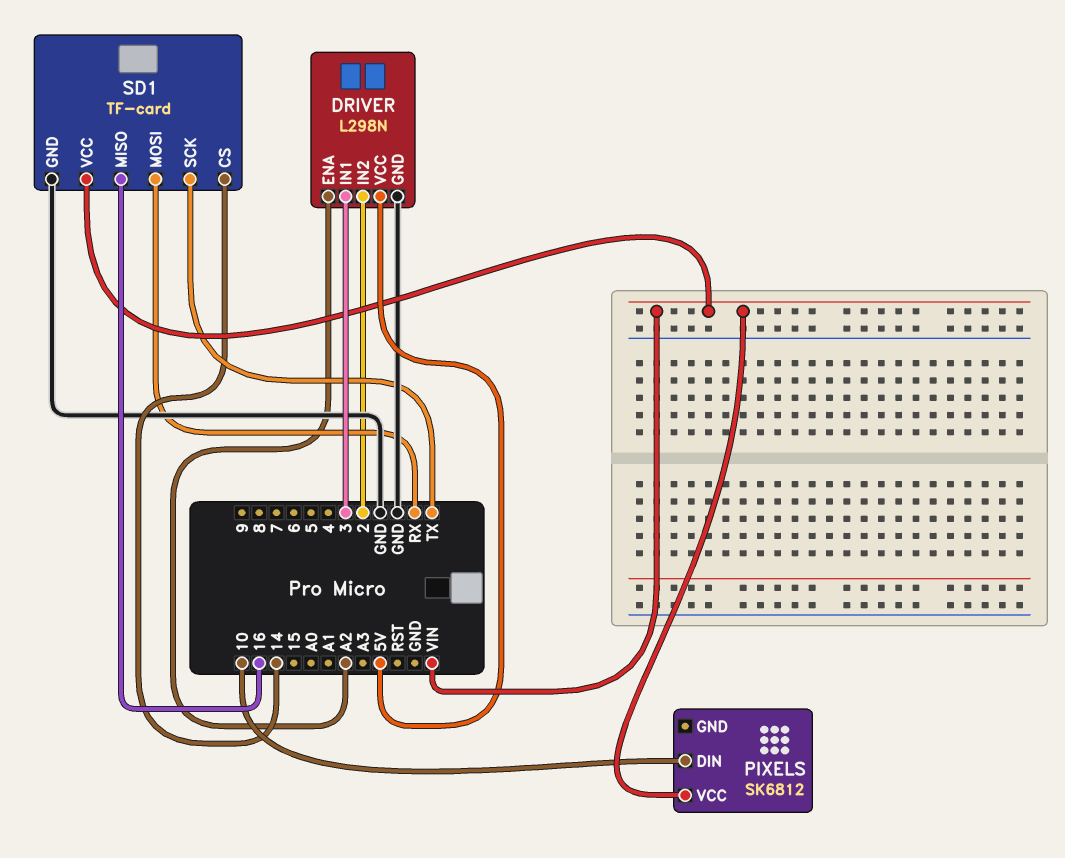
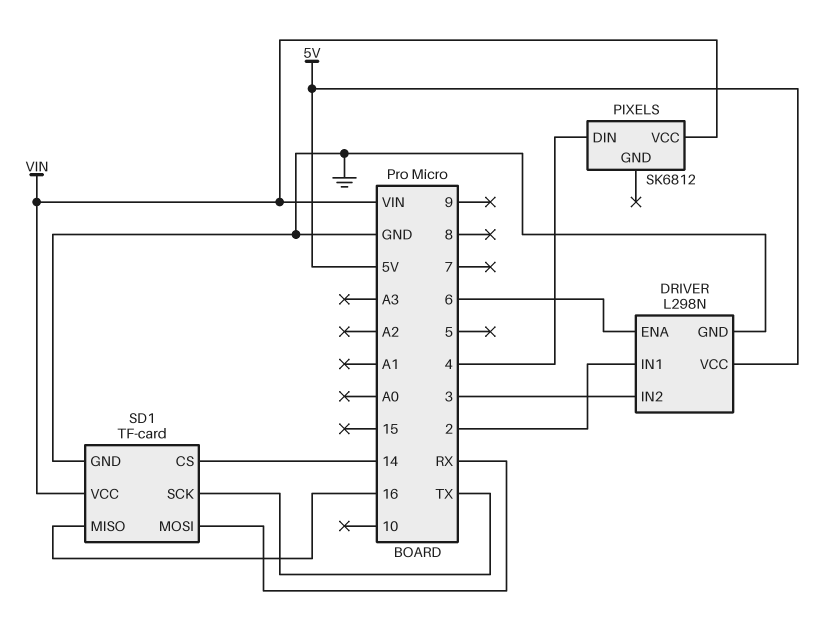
DRIVER pin ENA: A2 -> 6
DRIVER pin IN1: 3 -> 2
DRIVER pin IN2: 2 -> 3
PIXELS pin DIN: 10 -> 4

